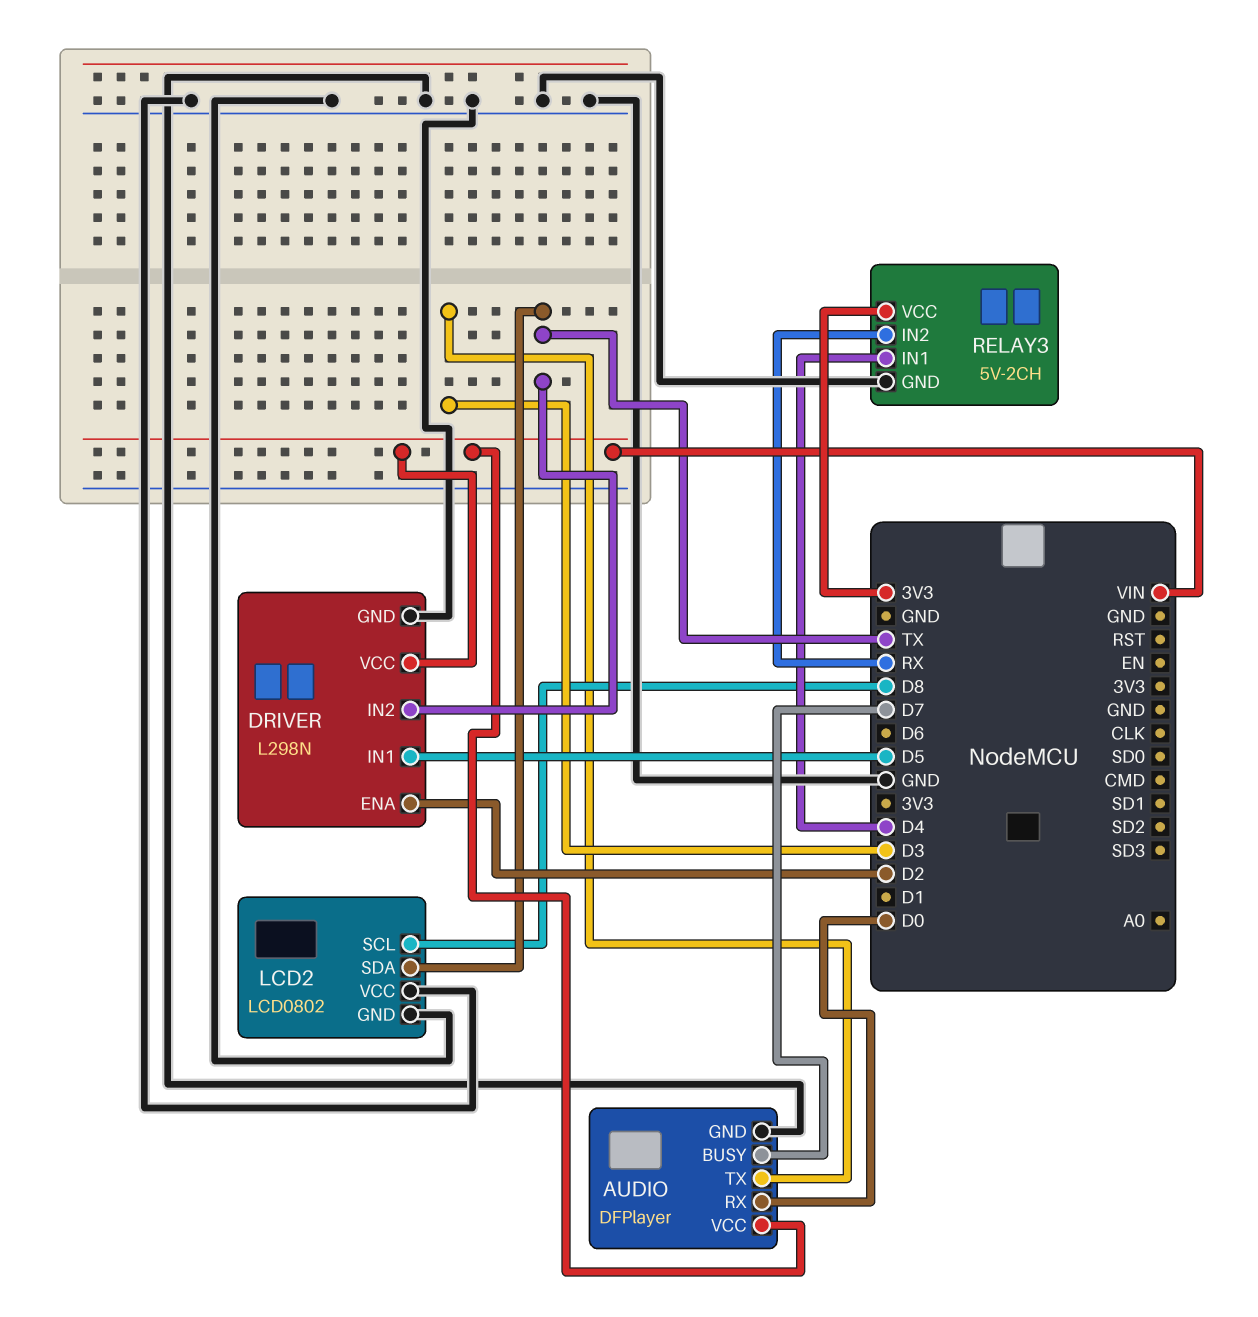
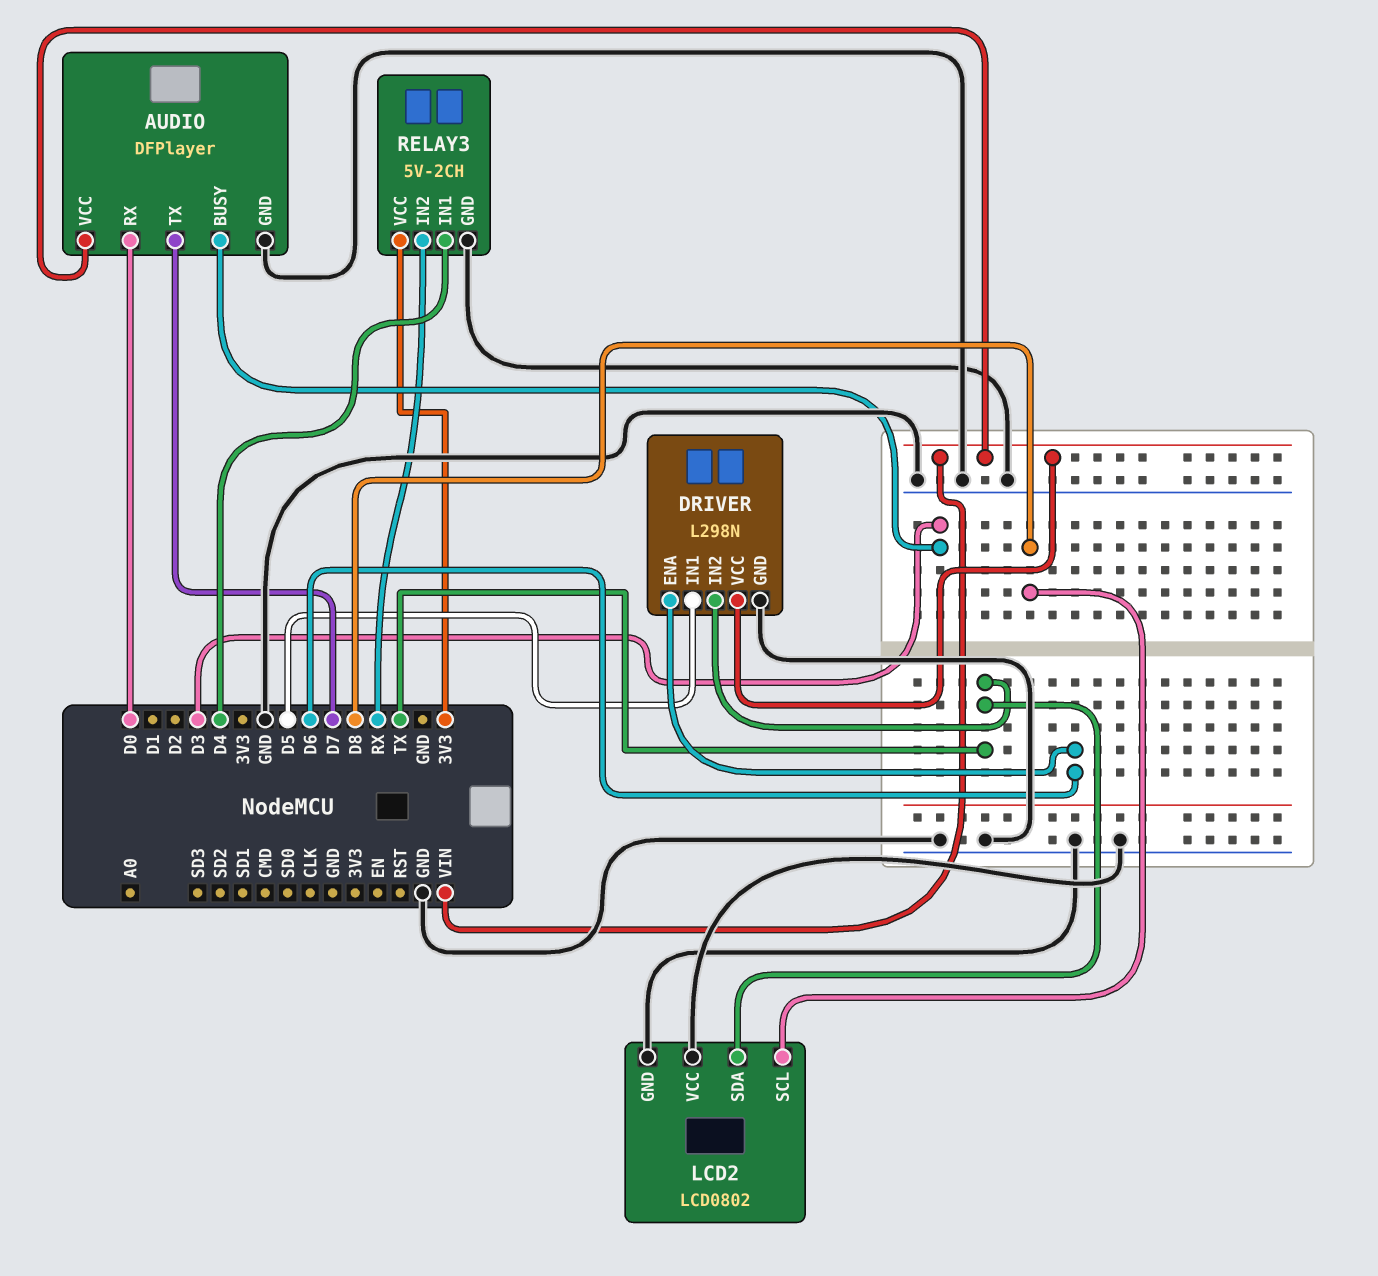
AUDIO pin BUSY: D7 -> D3
AUDIO pin TX: D3 -> D7
DRIVER pin ENA: D2 -> D6

